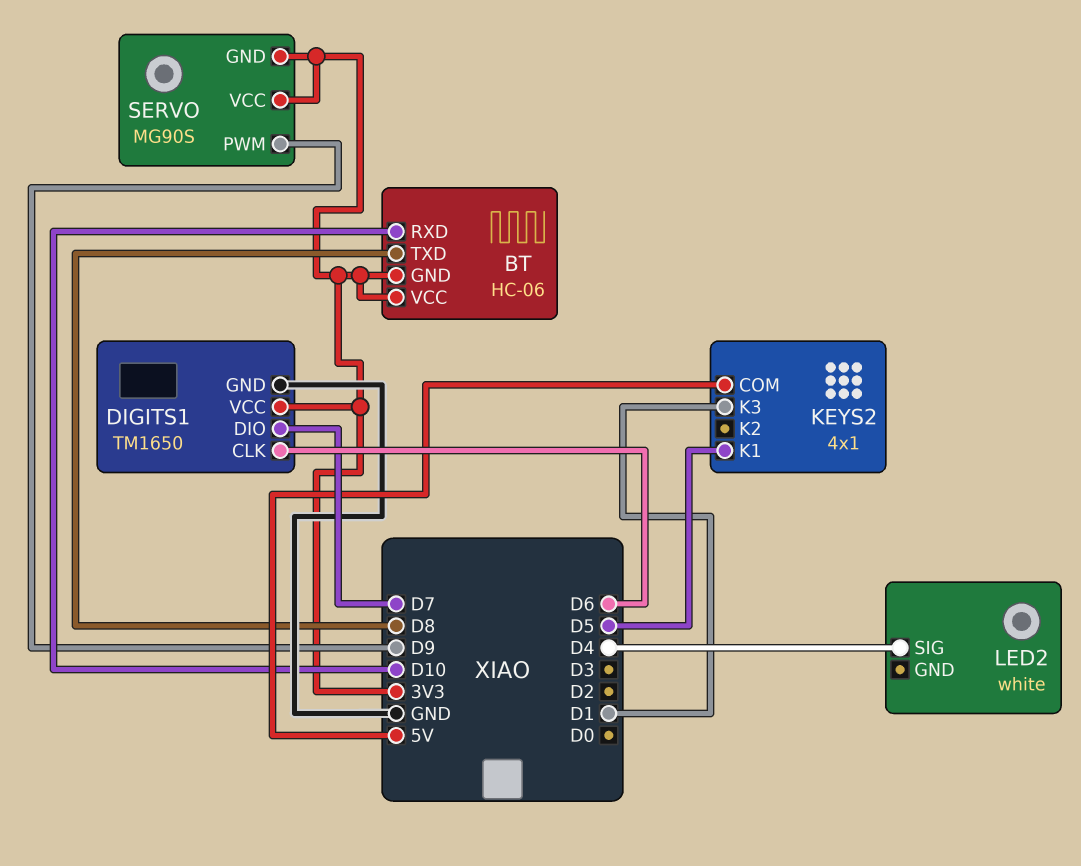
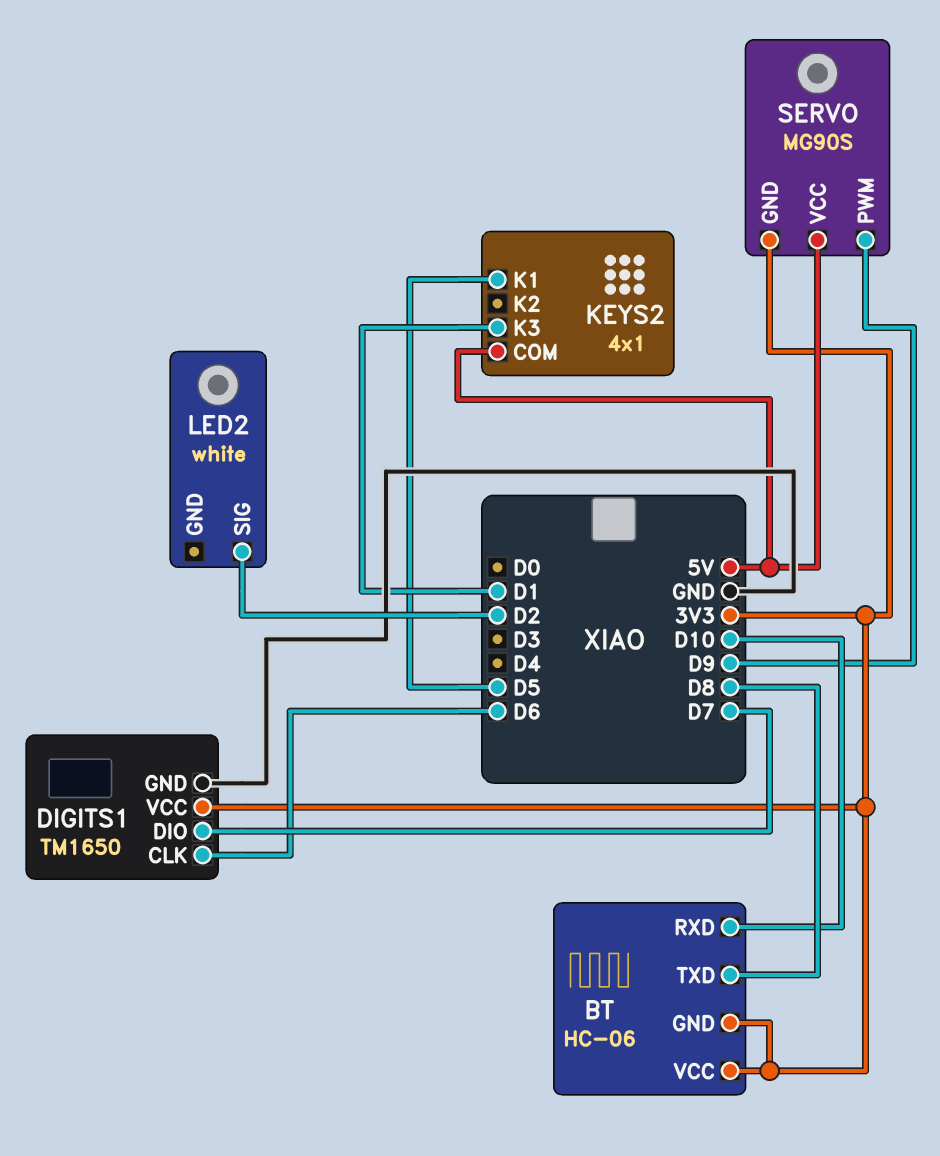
LED2 pin SIG: D4 -> D2
SERVO pin VCC: 3V3 -> 5V

